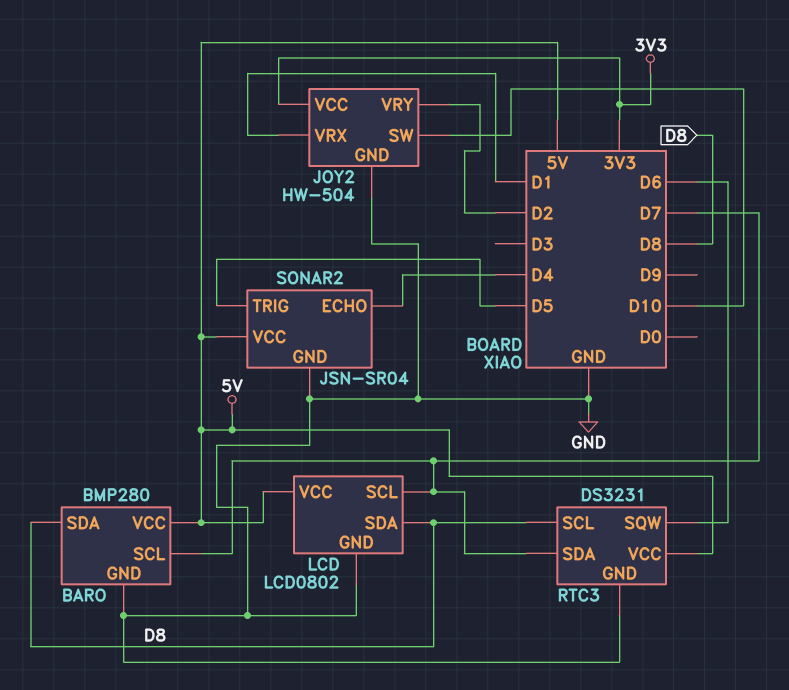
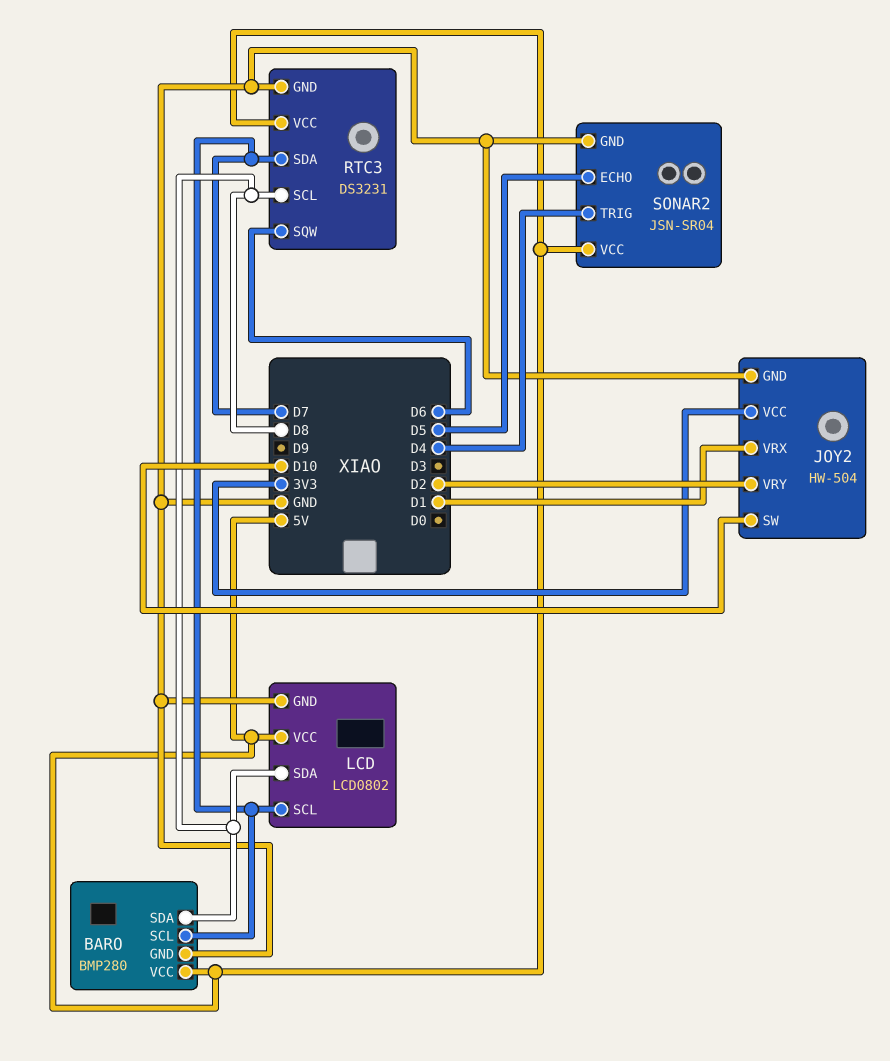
SONAR2 pin ECHO: D4 -> D5
SONAR2 pin TRIG: D5 -> D4

